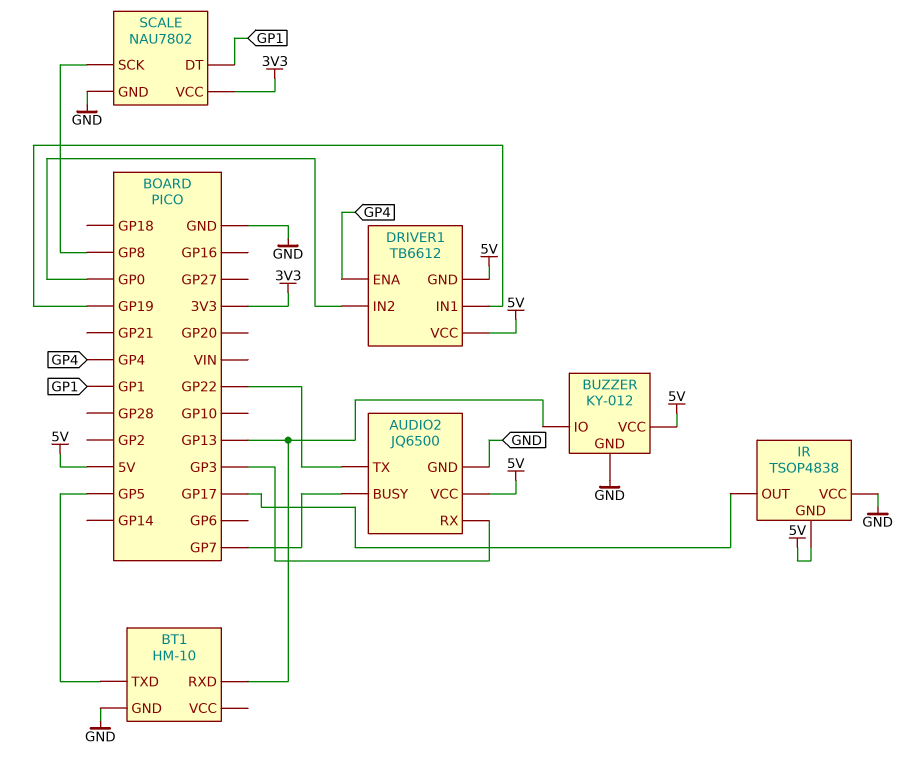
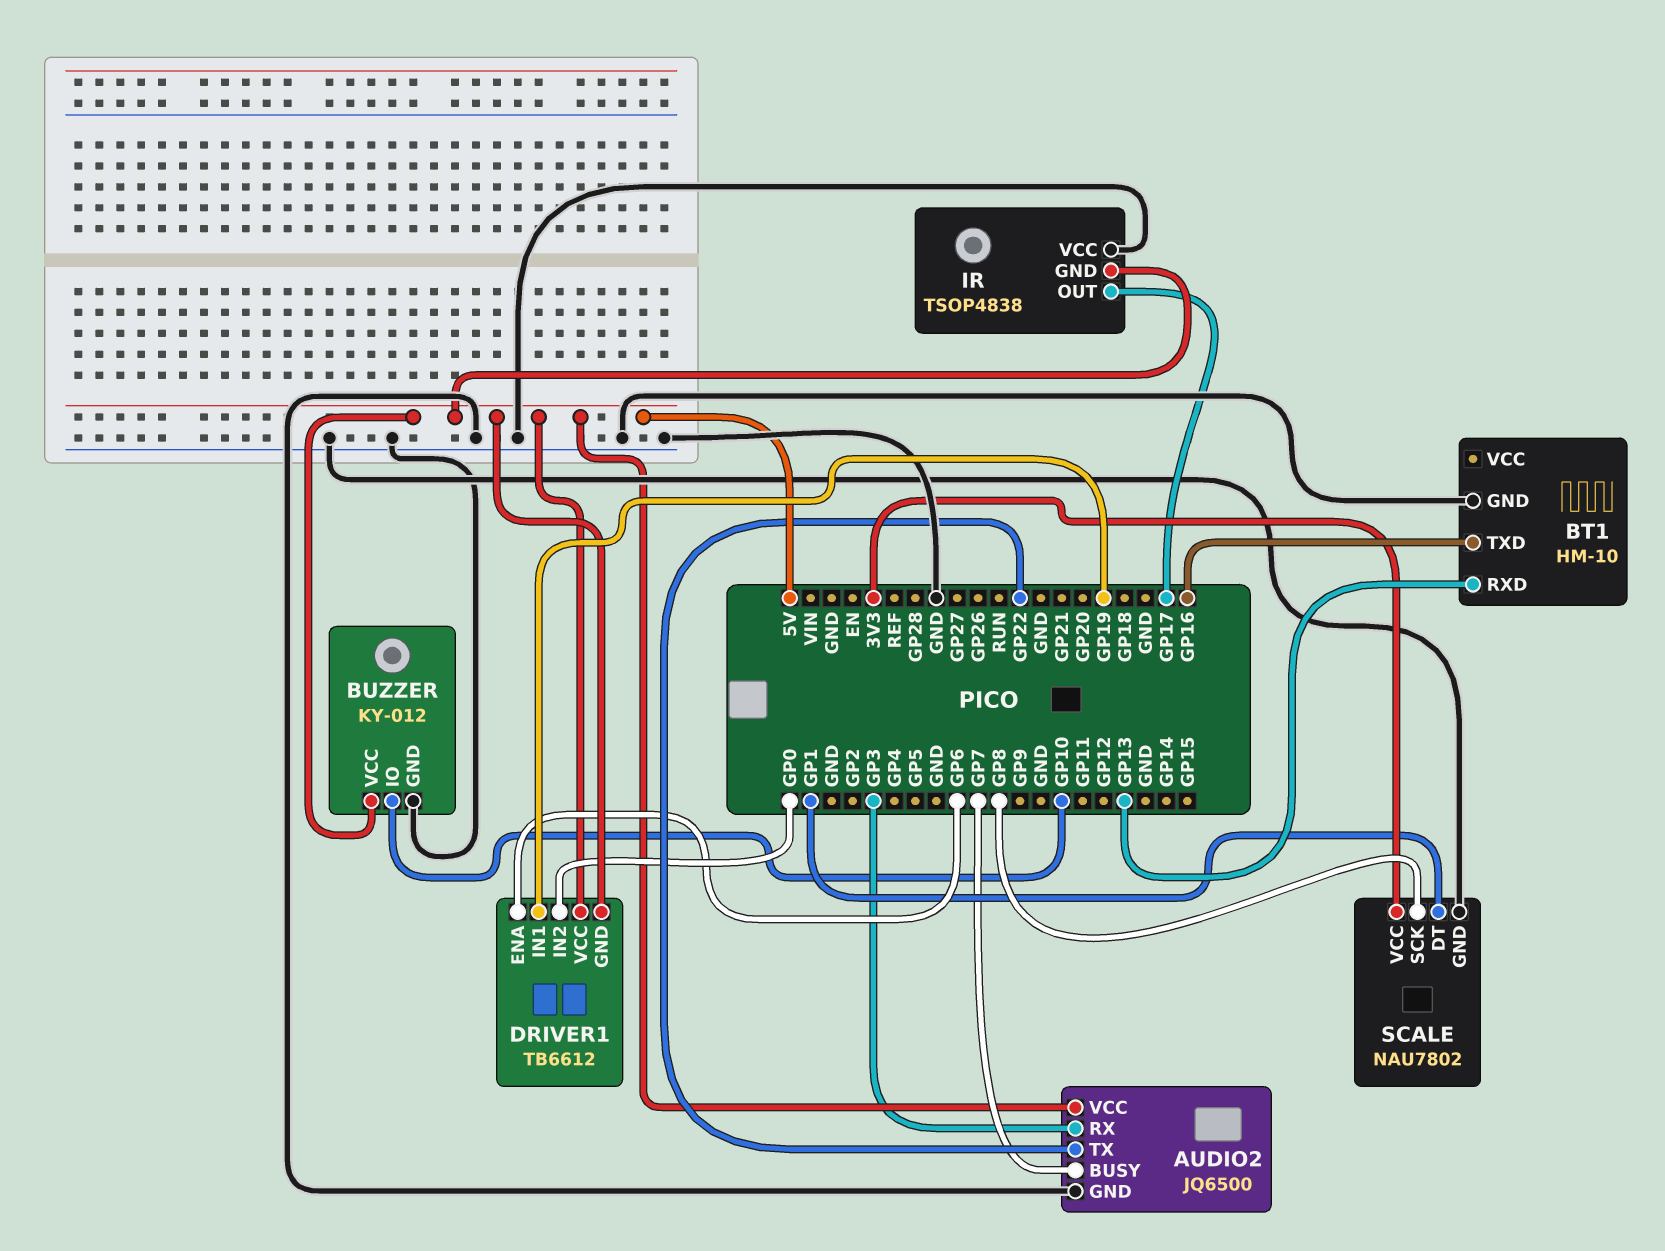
BT1 pin TXD: GP5 -> GP16
BUZZER pin IO: GP13 -> GP10
DRIVER1 pin ENA: GP4 -> GP6

